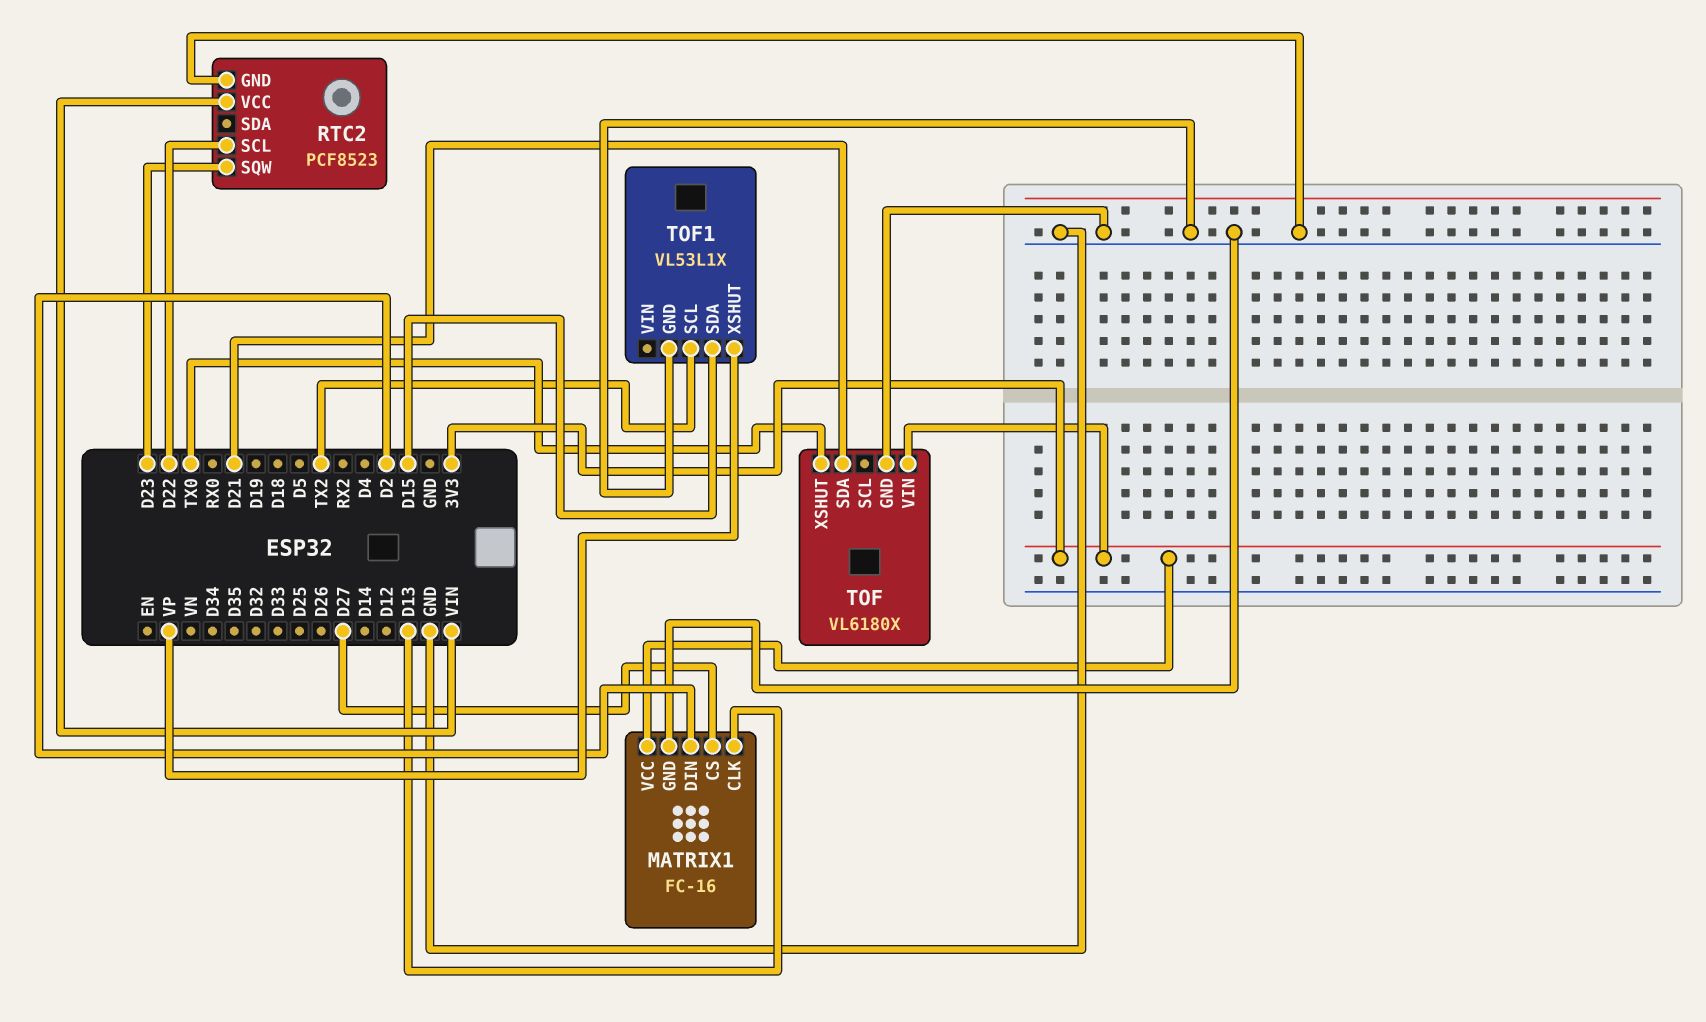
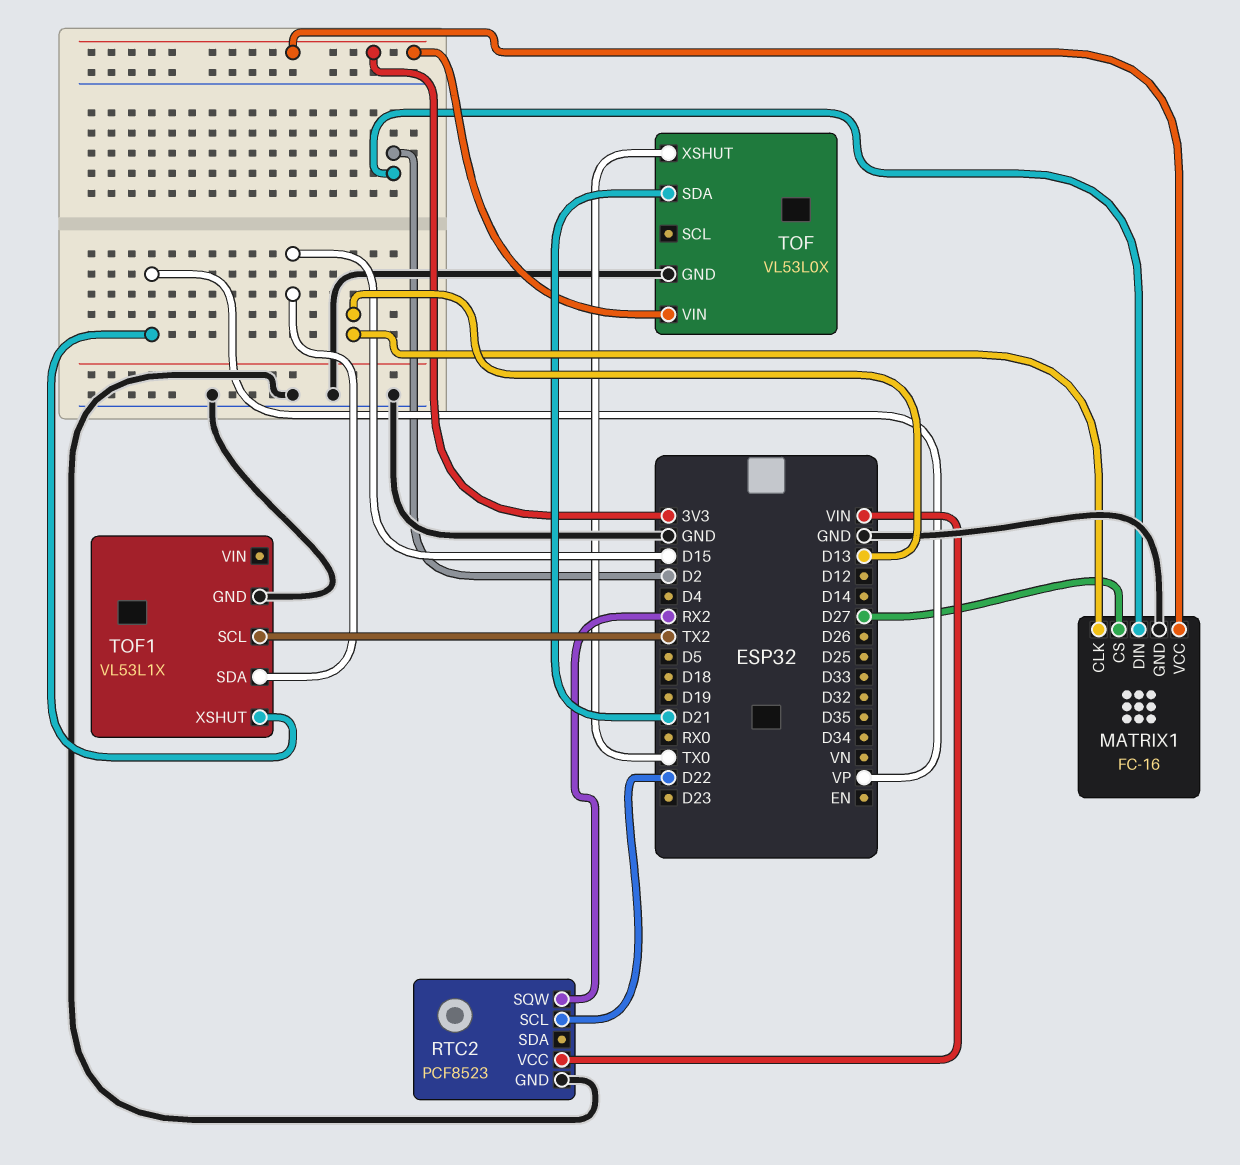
RTC2 pin SQW: D23 -> RX2
TOF: VL6180X -> VL53L0X

